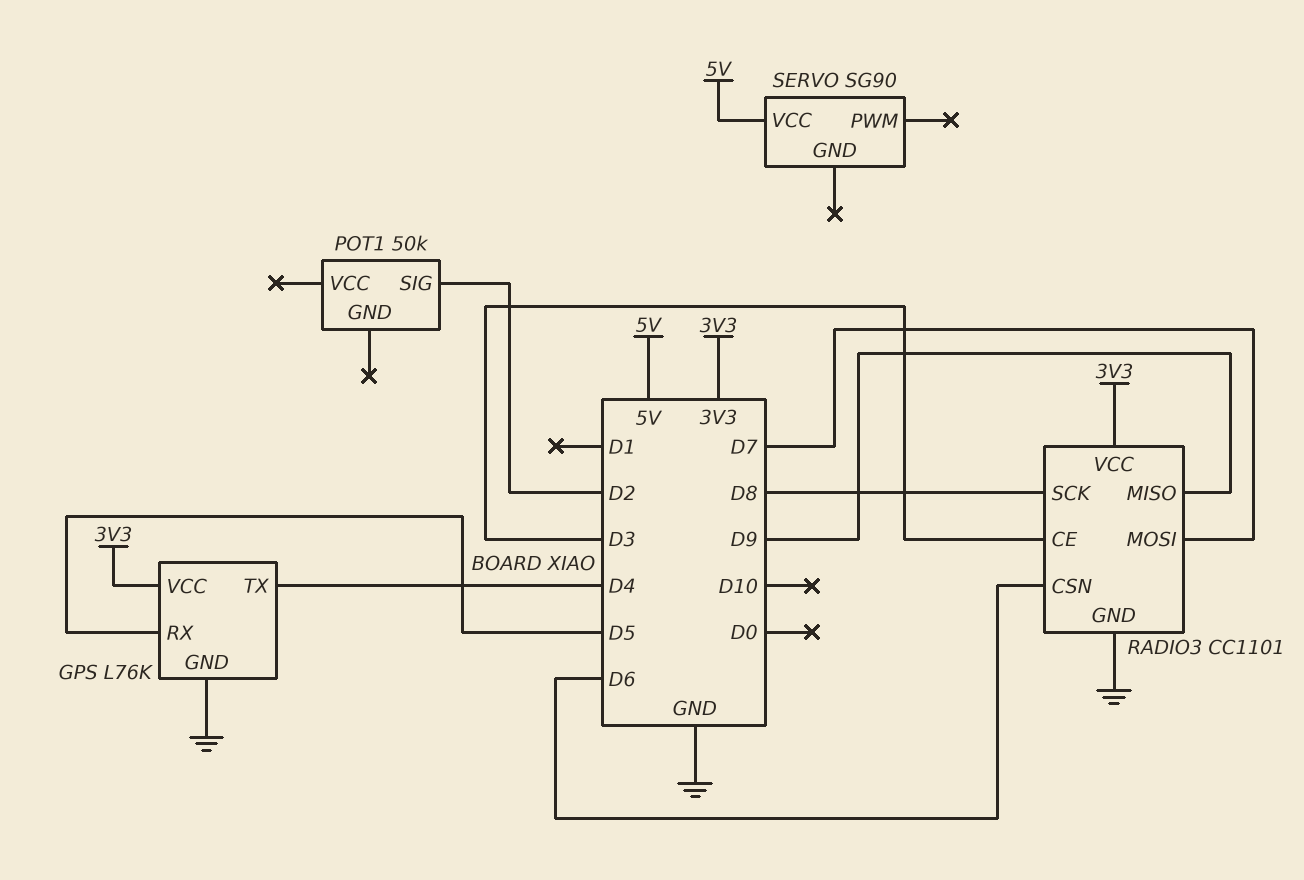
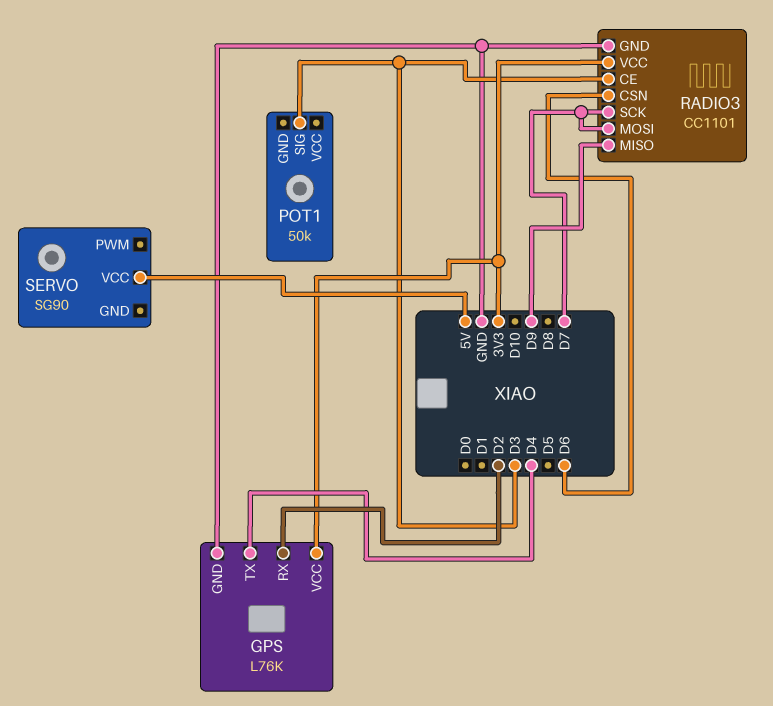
GPS pin RX: D5 -> D2
POT1 pin SIG: D2 -> D3
RADIO3 pin SCK: D8 -> D7

